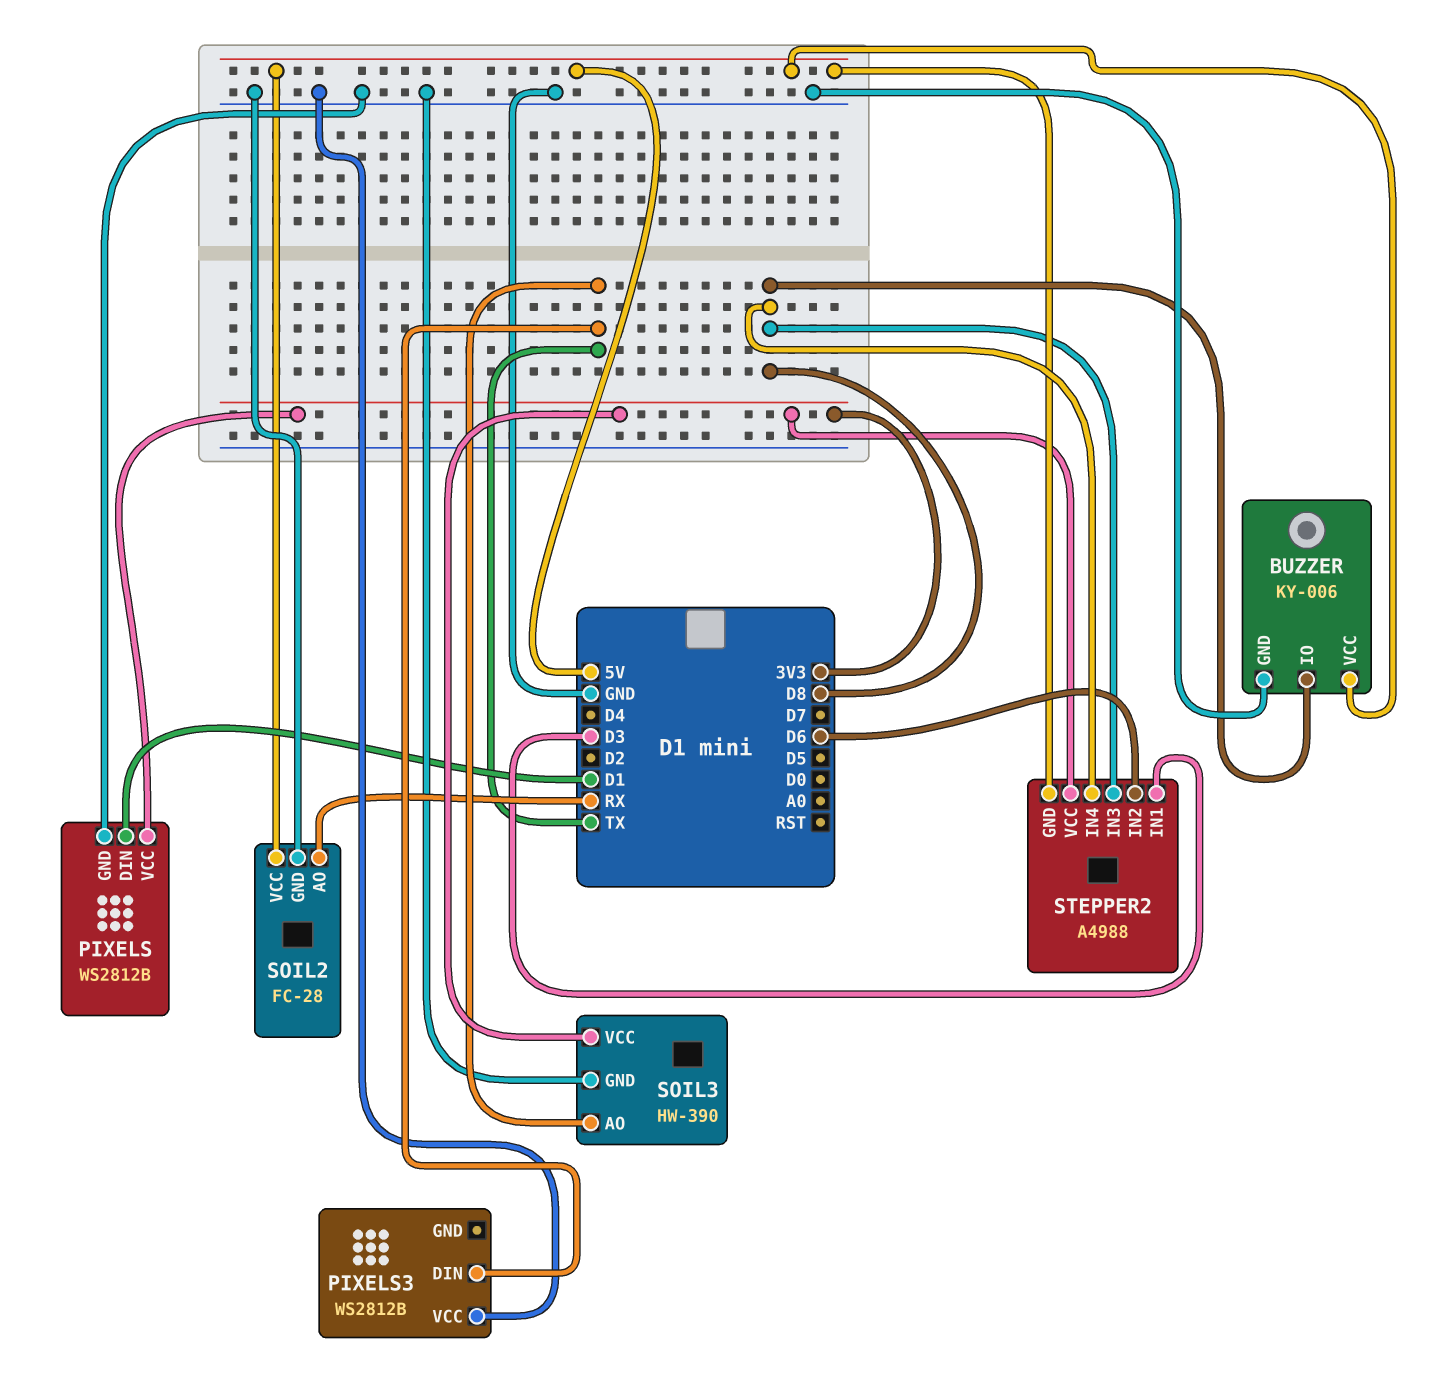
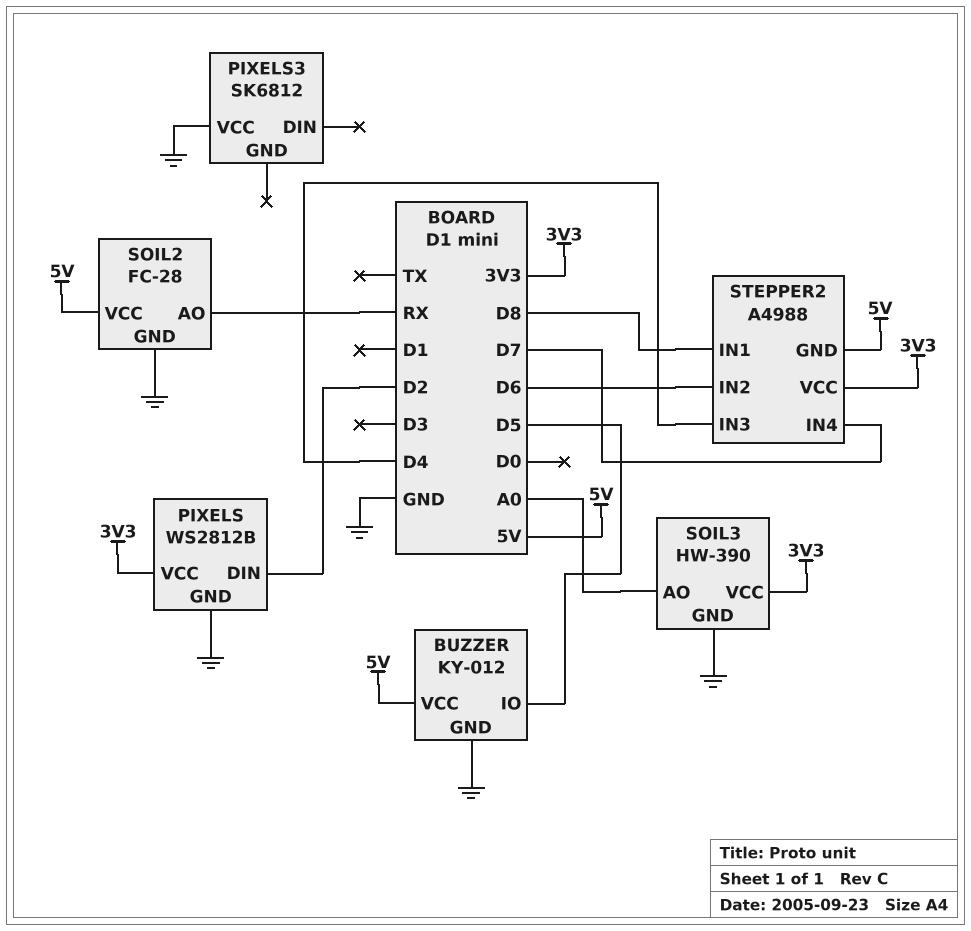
BUZZER: KY-006 -> KY-012
BUZZER pin IO: D8 -> D5
PIXELS pin DIN: D1 -> D2
PIXELS3: WS2812B -> SK6812
PIXELS3 pin DIN: TX -> none
SOIL3 pin AO: TX -> A0
STEPPER2 pin IN1: D3 -> D8
STEPPER2 pin IN3: D8 -> D4
STEPPER2 pin IN4: D8 -> D7

